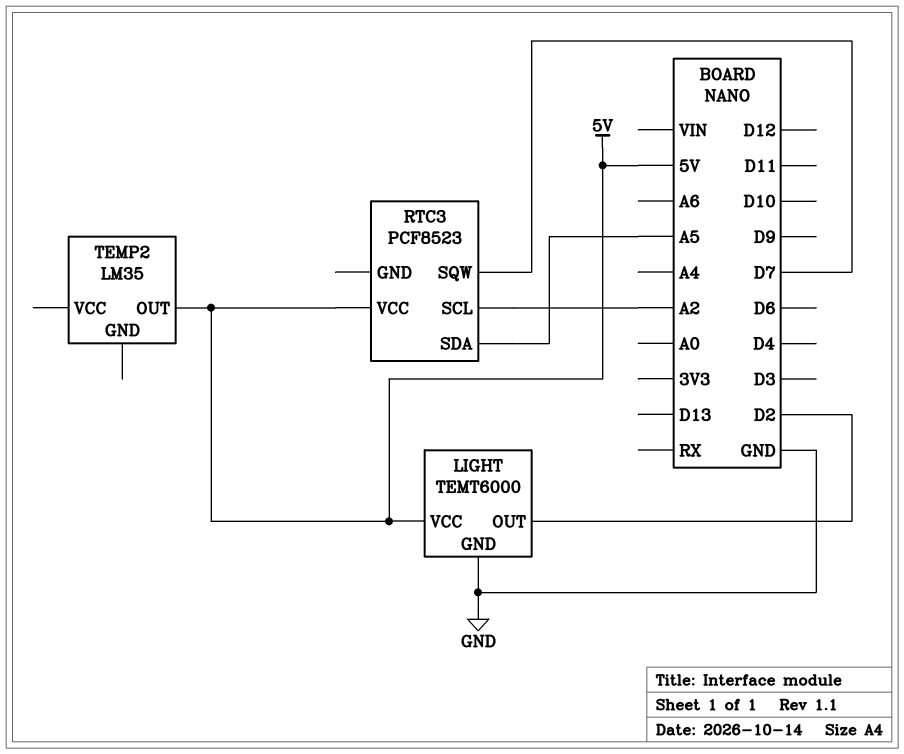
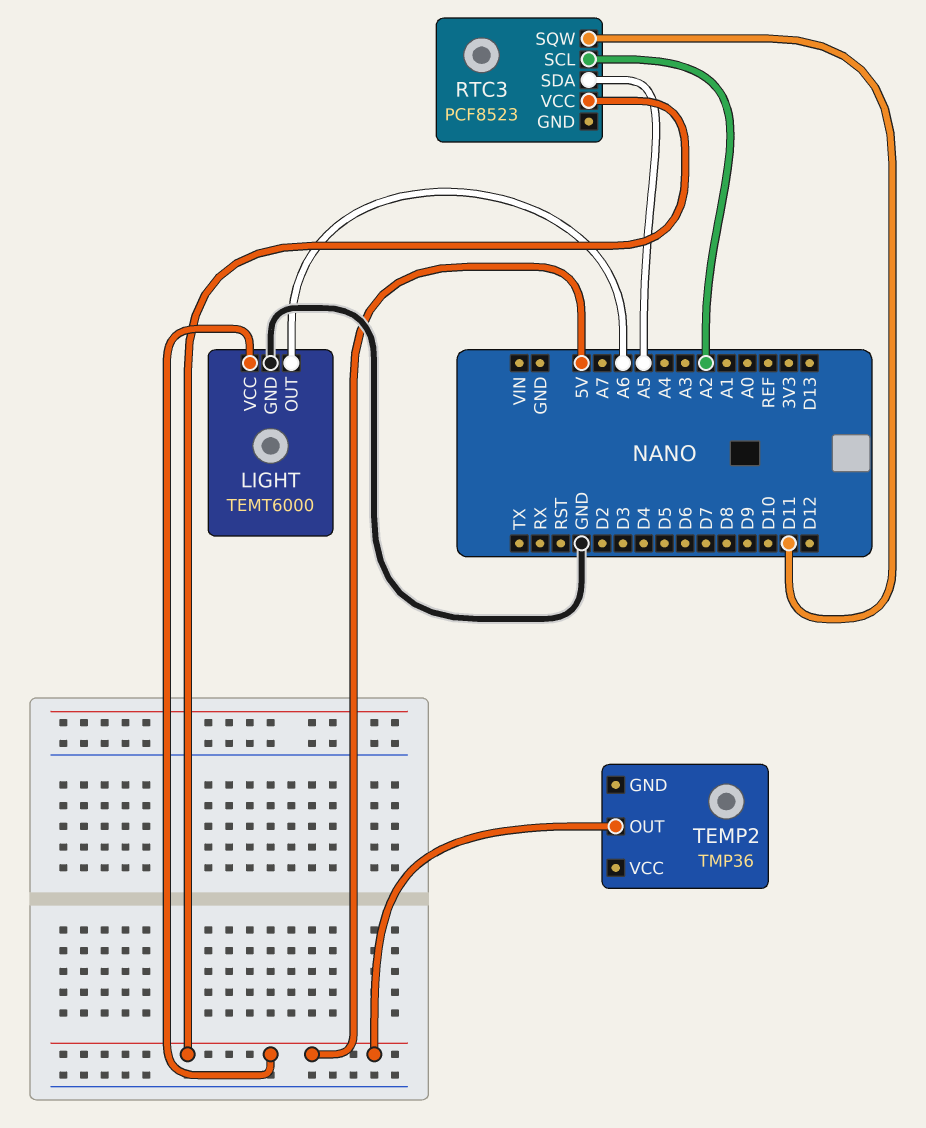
LIGHT pin OUT: D2 -> A6
RTC3 pin SQW: D7 -> D11
TEMP2: LM35 -> TMP36

